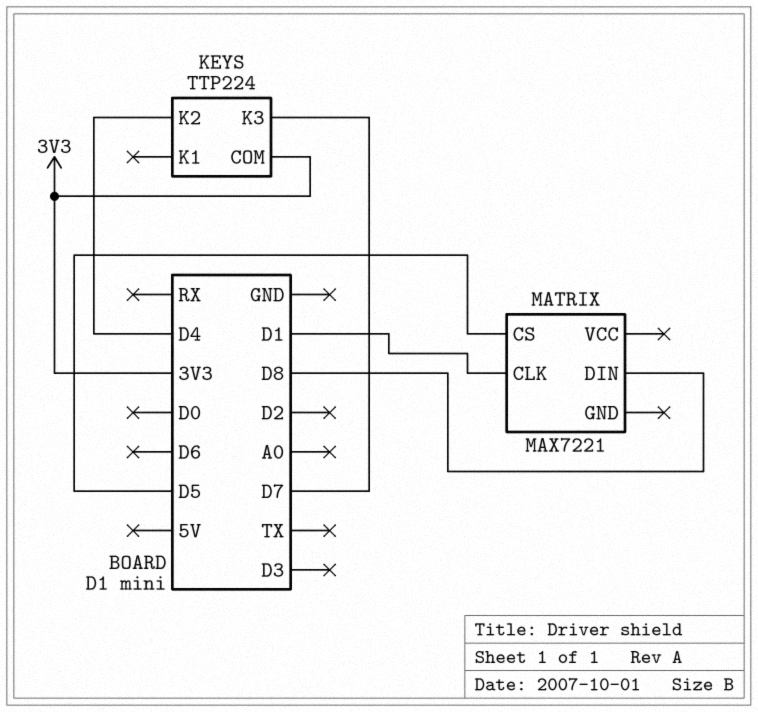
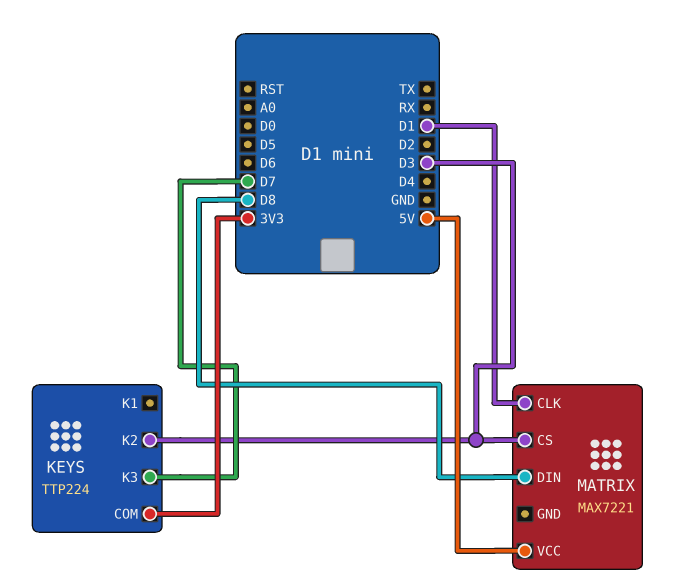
KEYS pin K2: D4 -> D3
MATRIX pin CS: D5 -> D3
MATRIX pin VCC: none -> 5V

